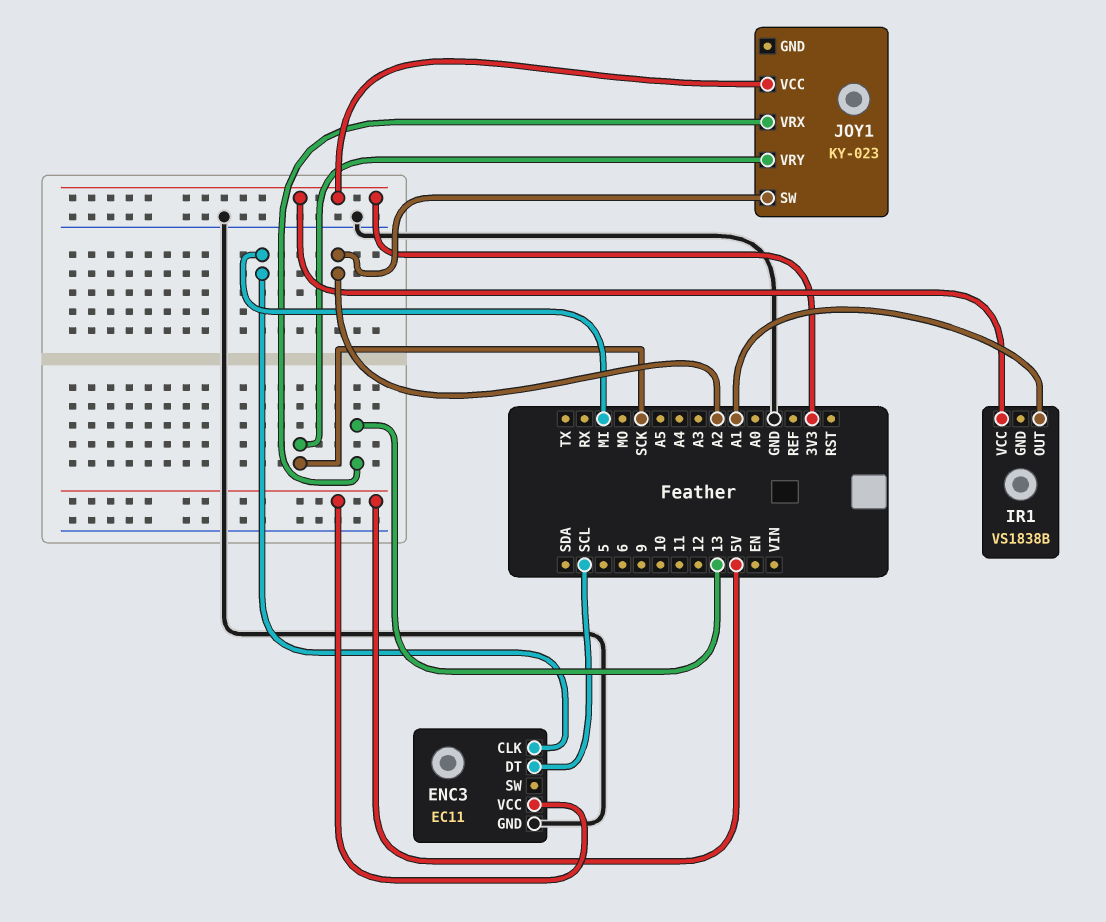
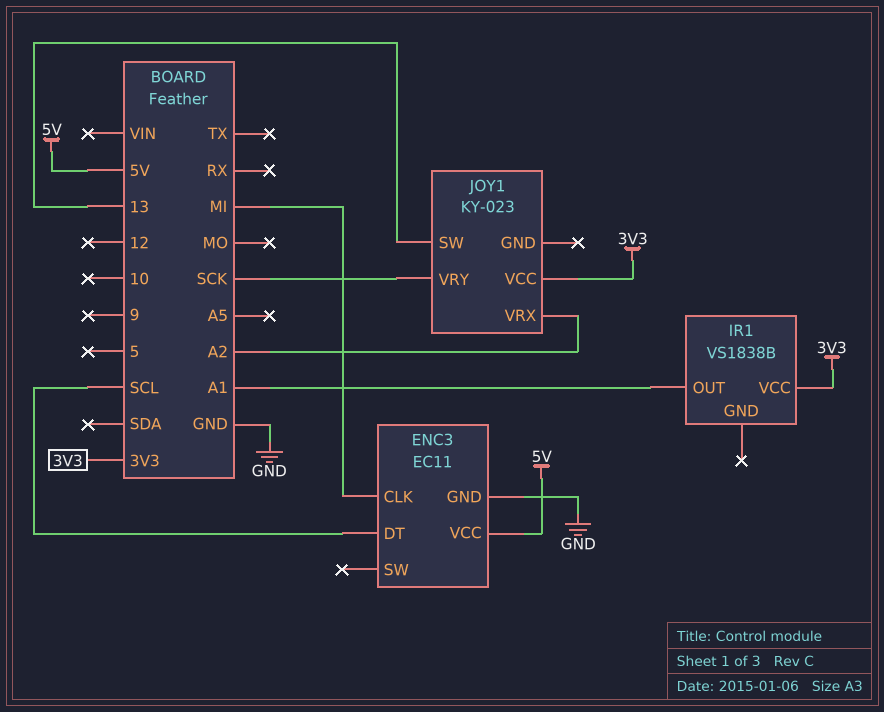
JOY1 pin SW: A2 -> 13
JOY1 pin VRX: 13 -> A2

